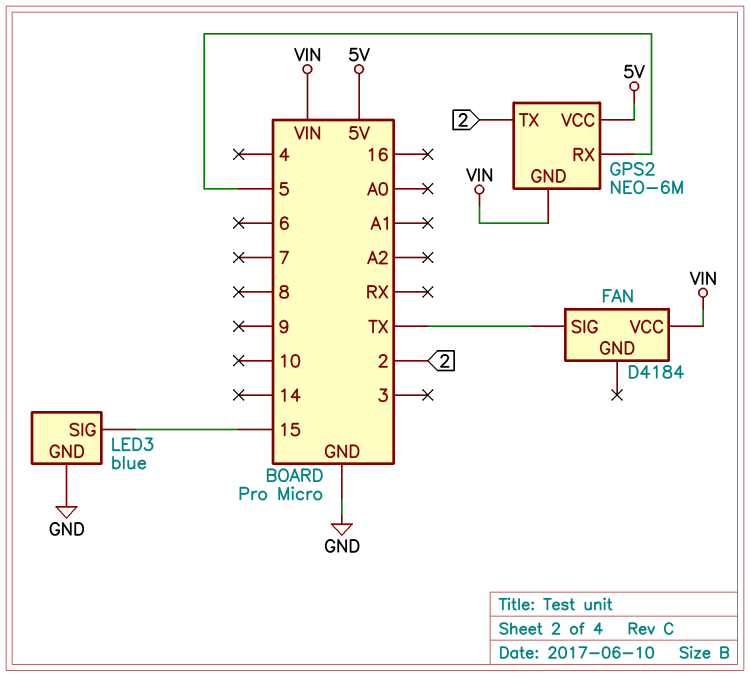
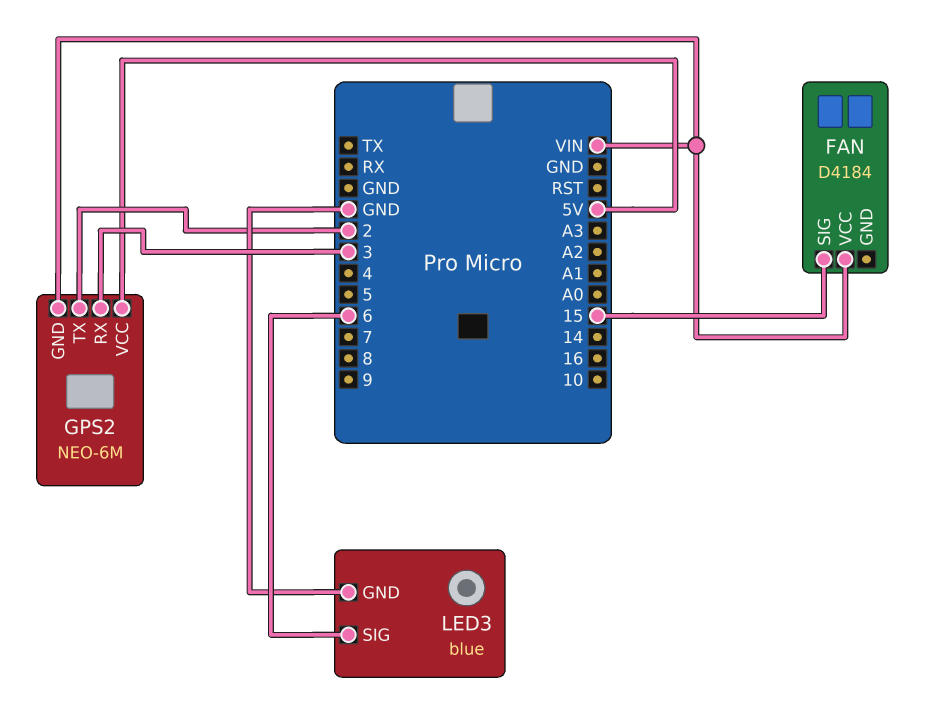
FAN pin SIG: TX -> 15
GPS2 pin RX: 5 -> 3
LED3 pin SIG: 15 -> 6

